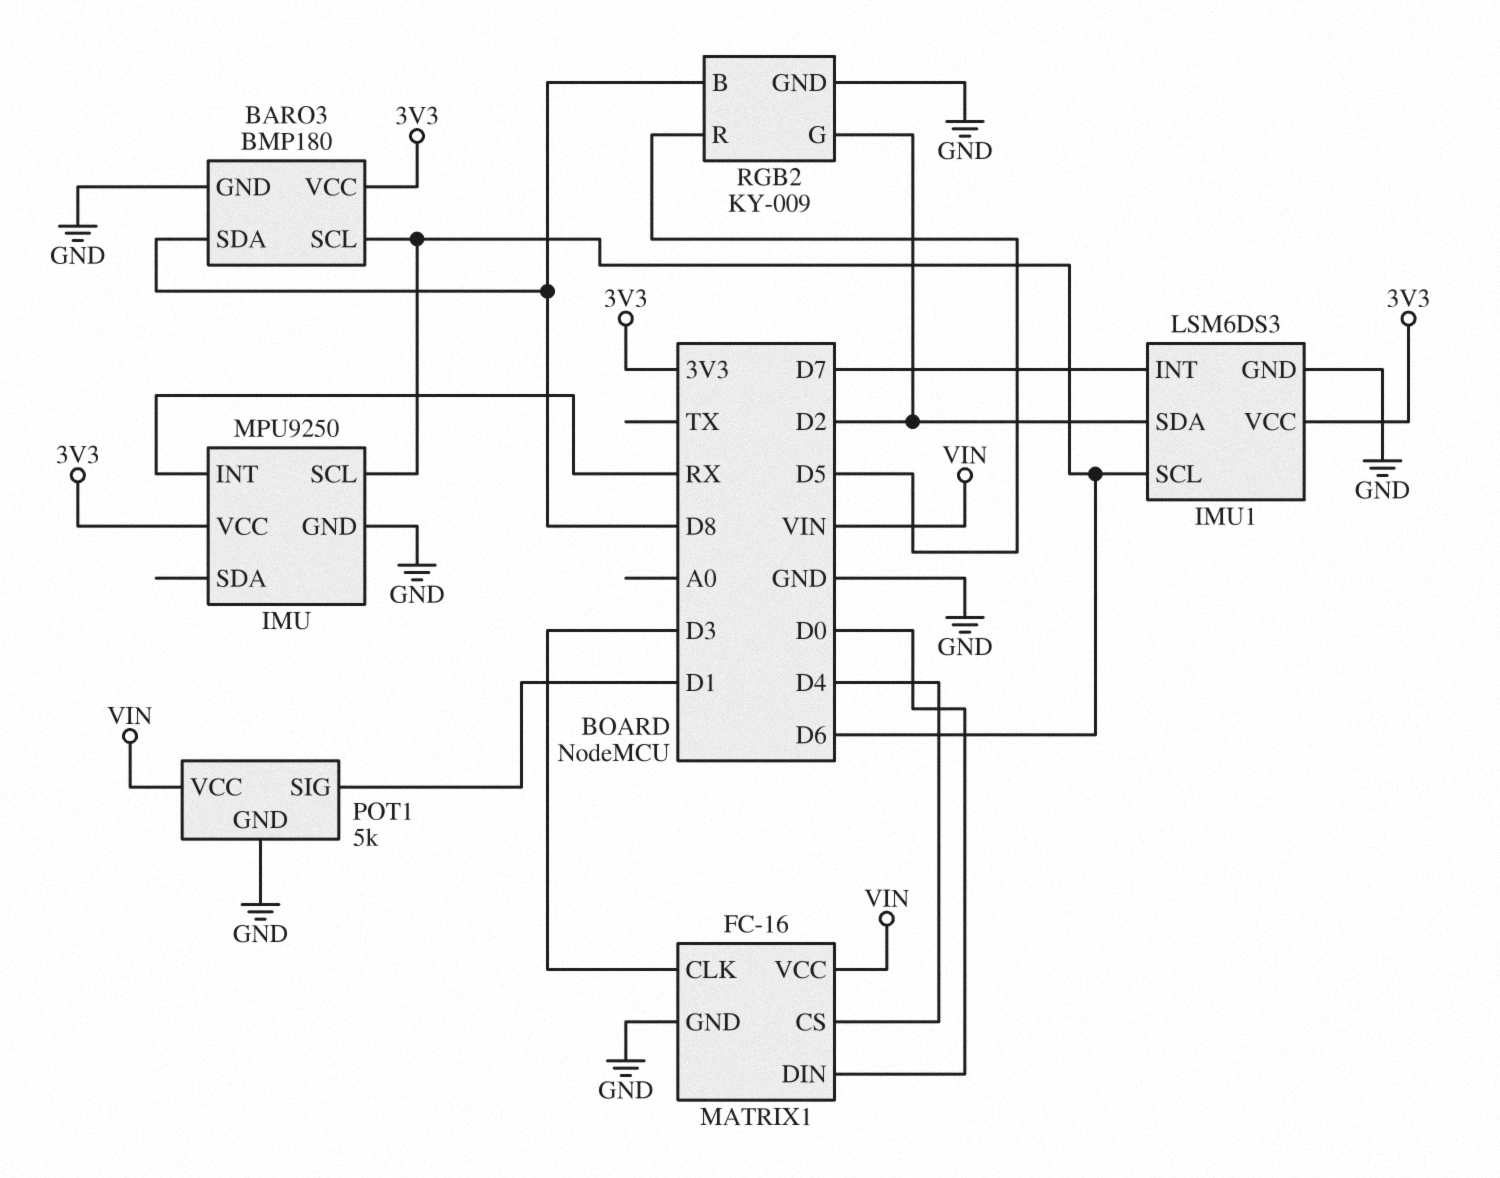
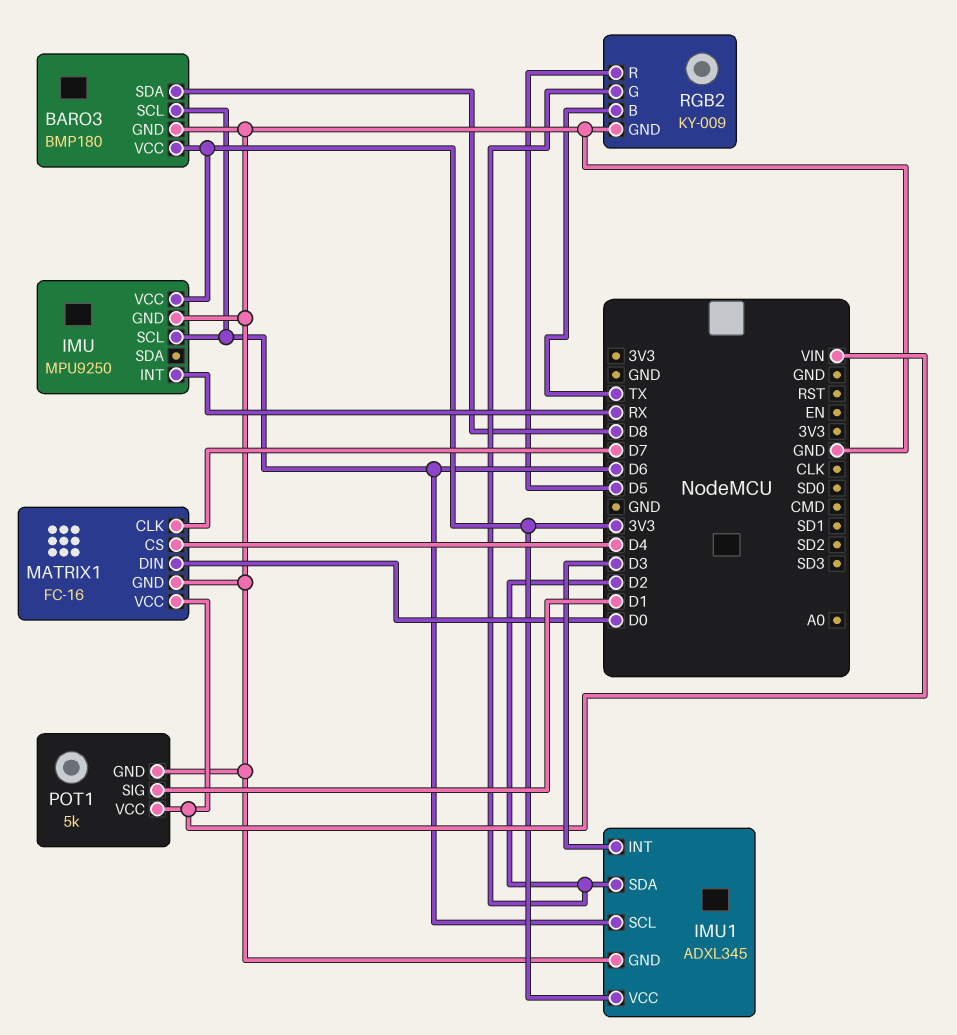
IMU1: LSM6DS3 -> ADXL345
IMU1 pin INT: D7 -> D3
MATRIX1 pin CLK: D3 -> D7
RGB2 pin B: D8 -> TX

